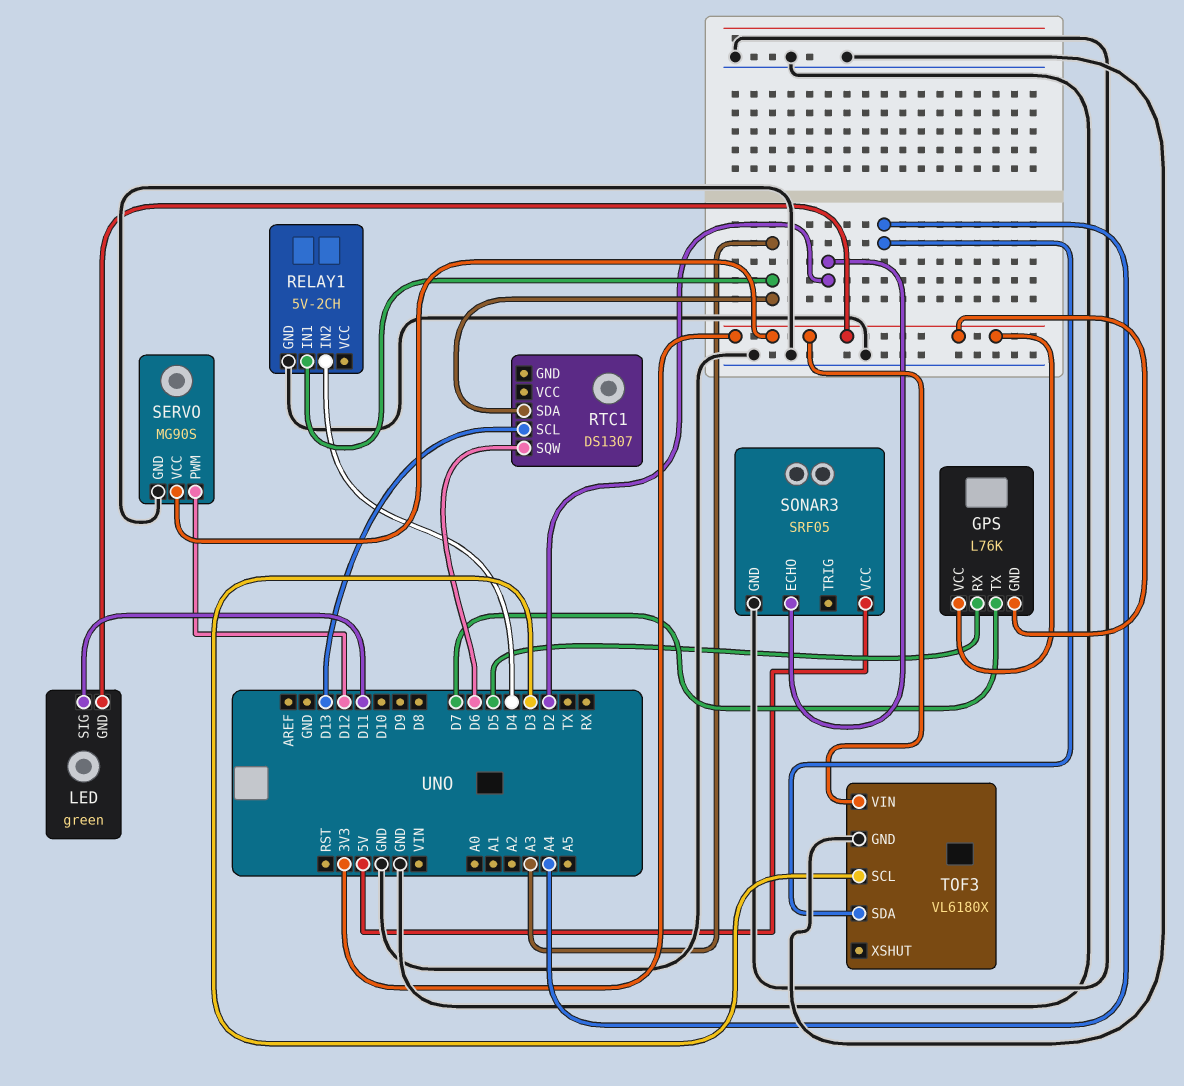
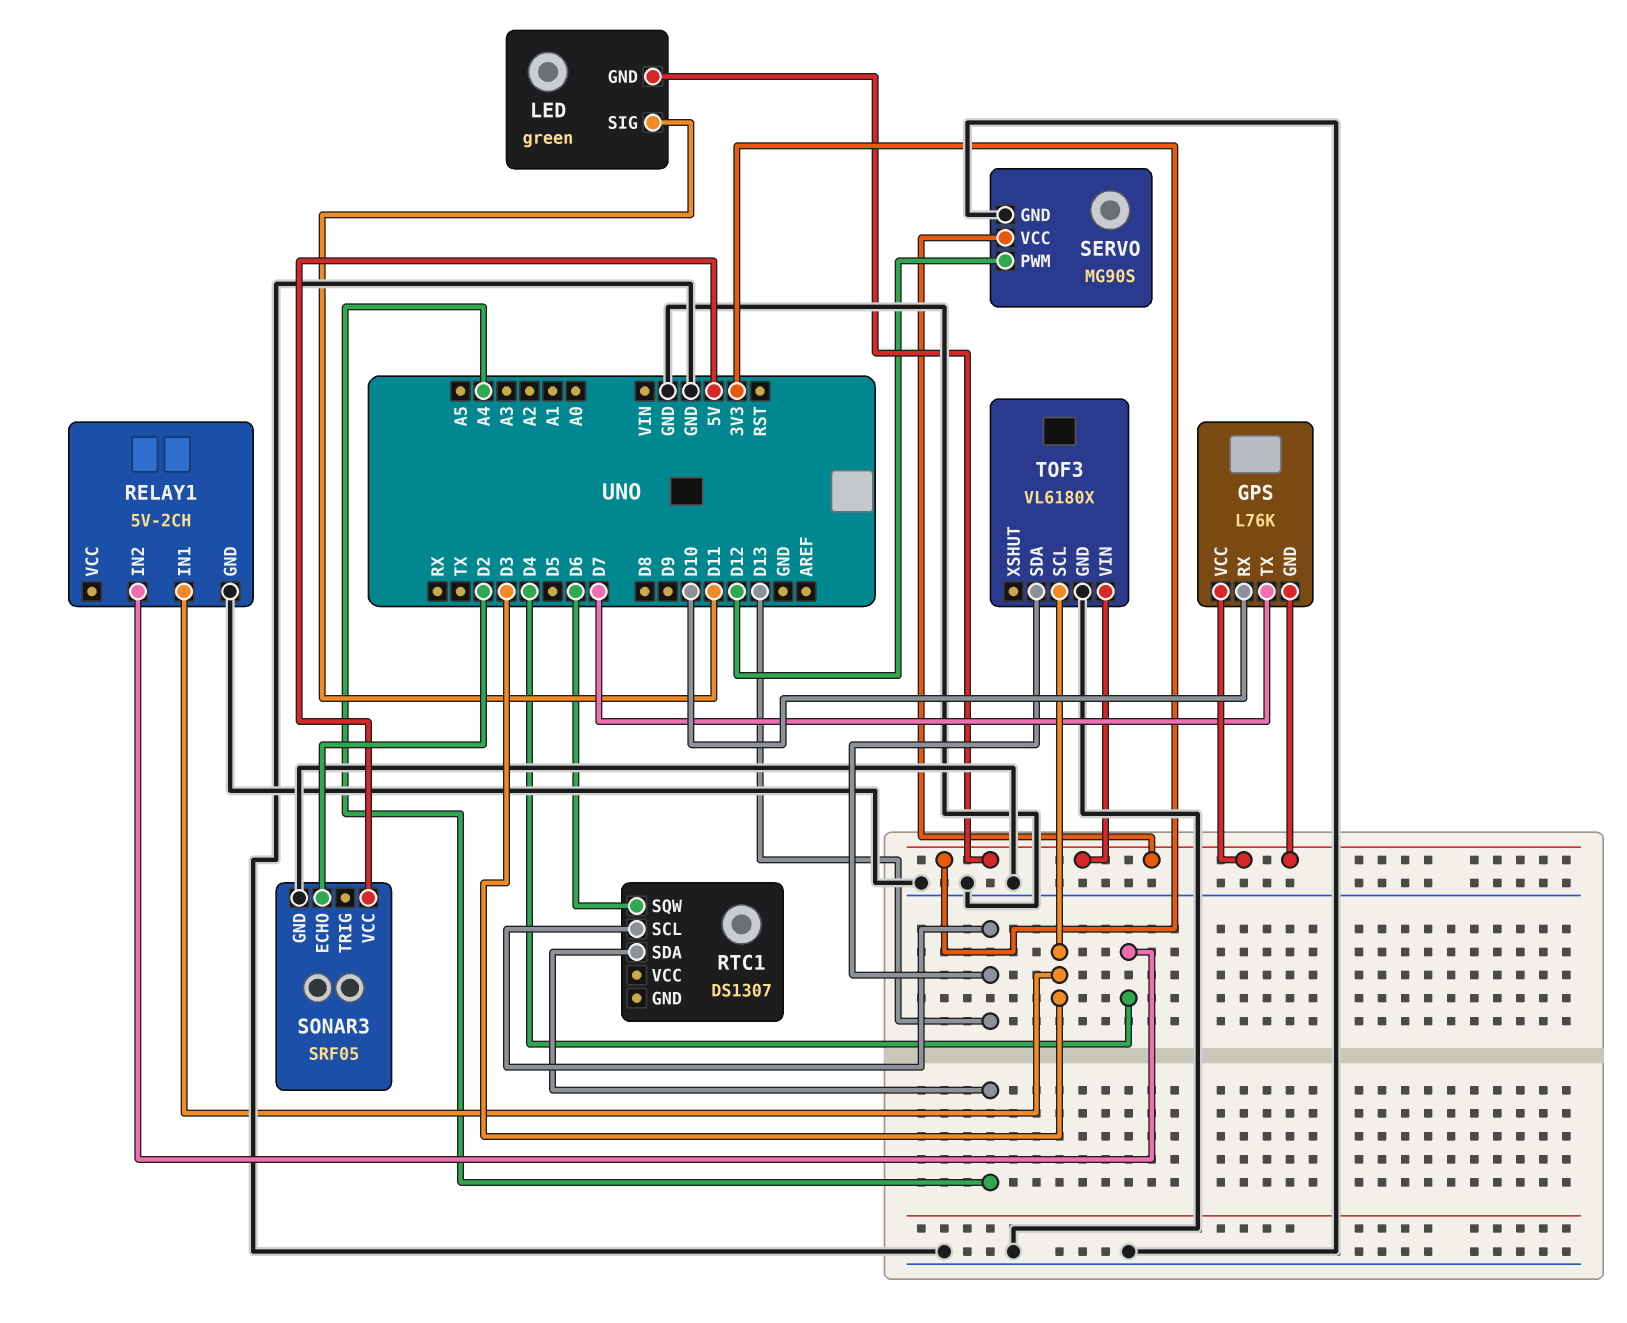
GPS pin RX: D5 -> D10
RELAY1 pin IN1: A3 -> D3
RTC1 pin SDA: A3 -> A4
TOF3 pin SDA: A4 -> D13

